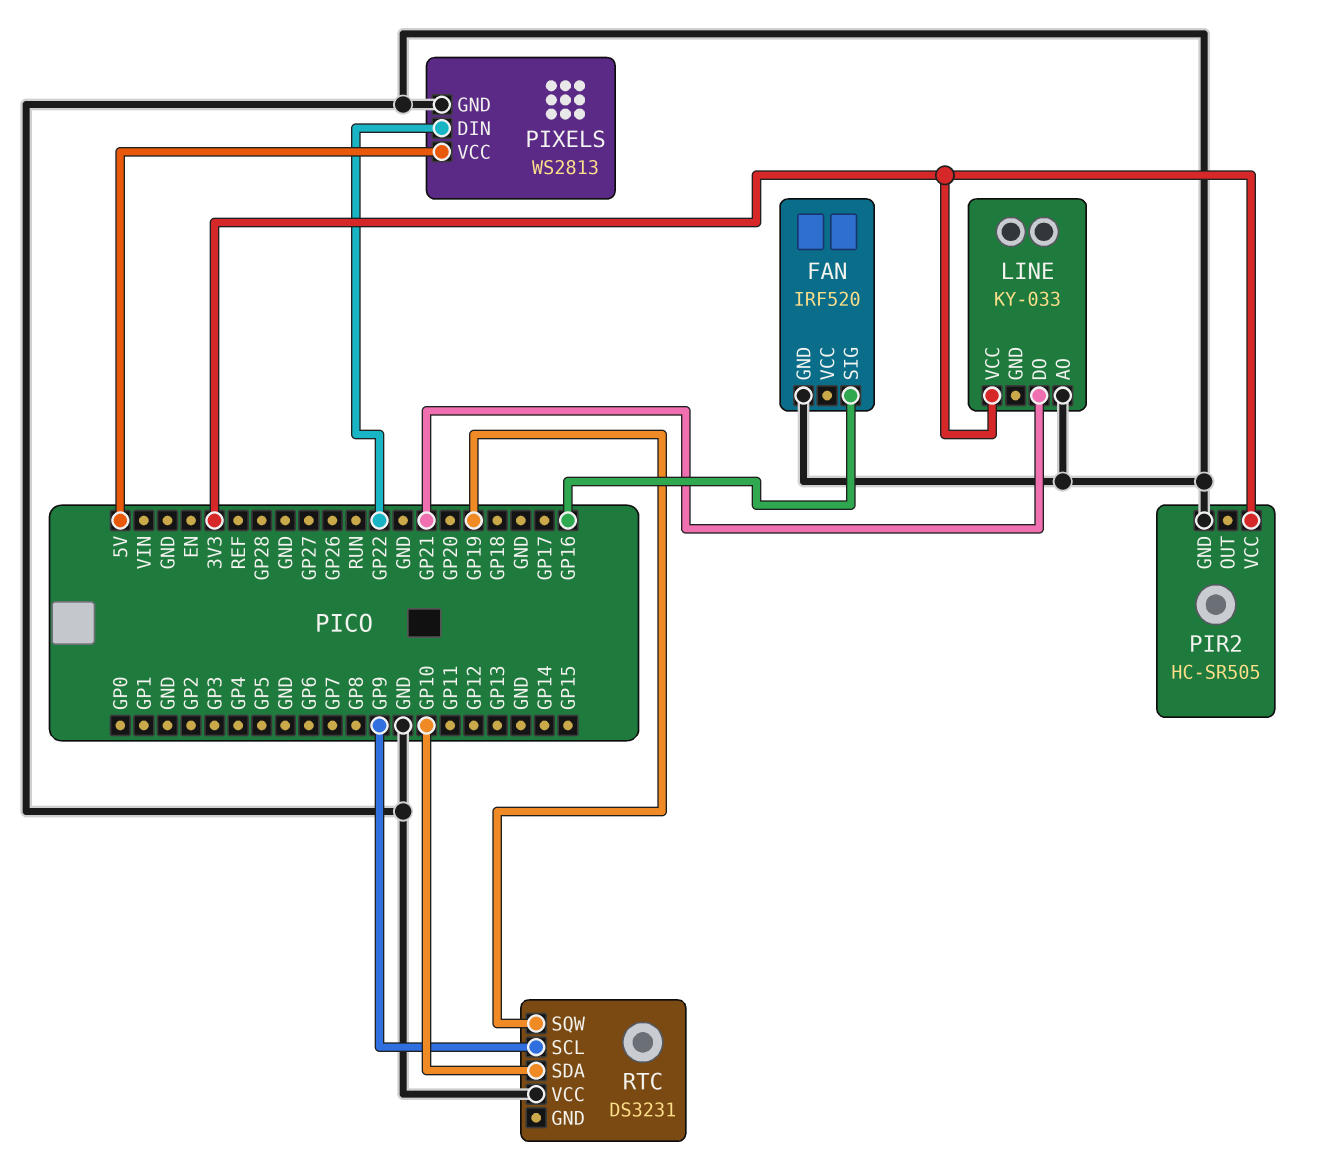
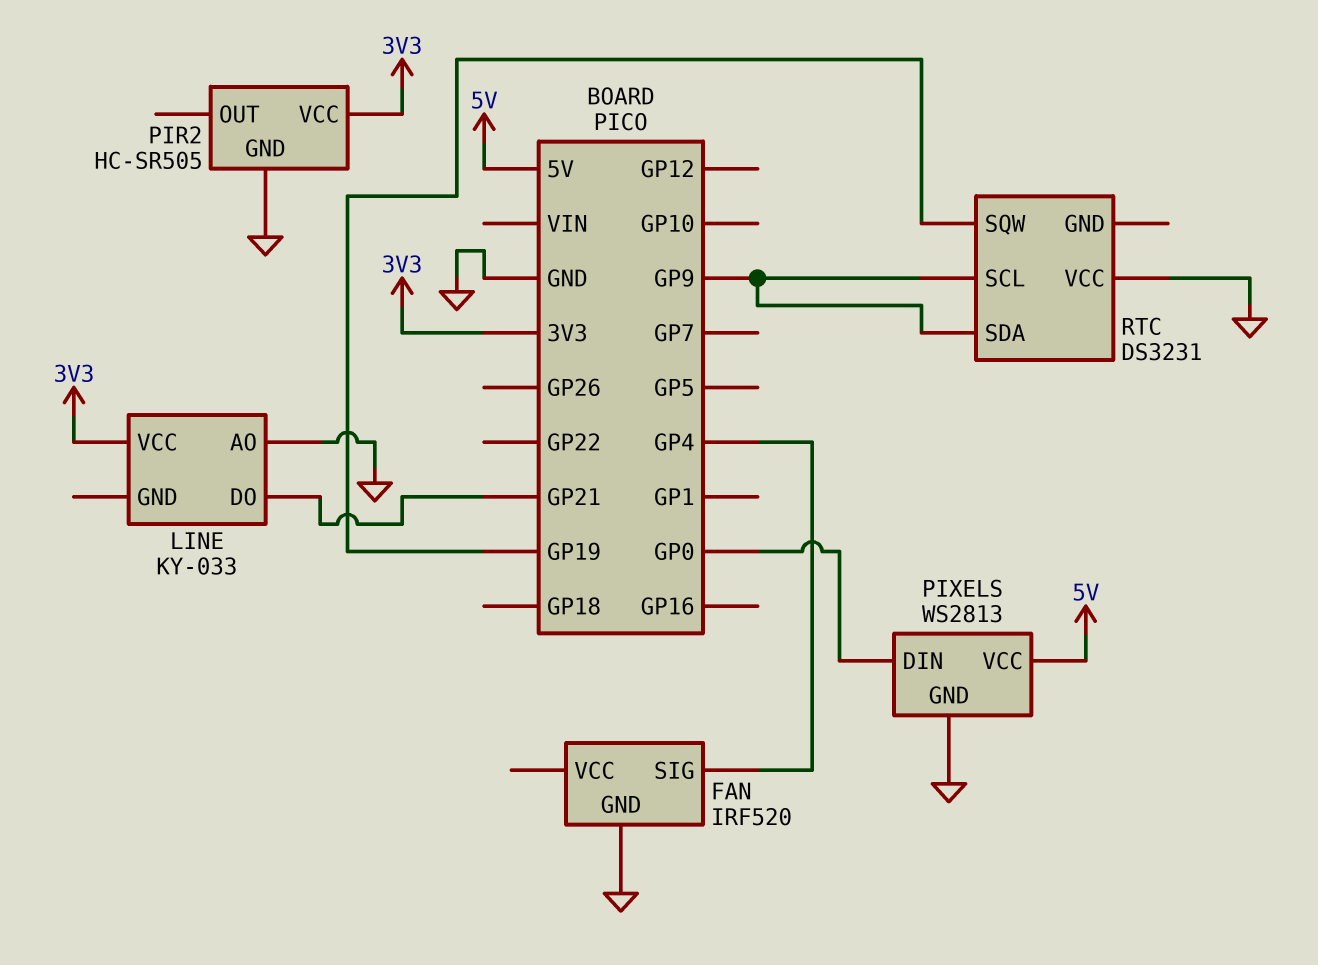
FAN pin SIG: GP16 -> GP4
PIXELS pin DIN: GP22 -> GP0
RTC pin SDA: GP10 -> GP9

